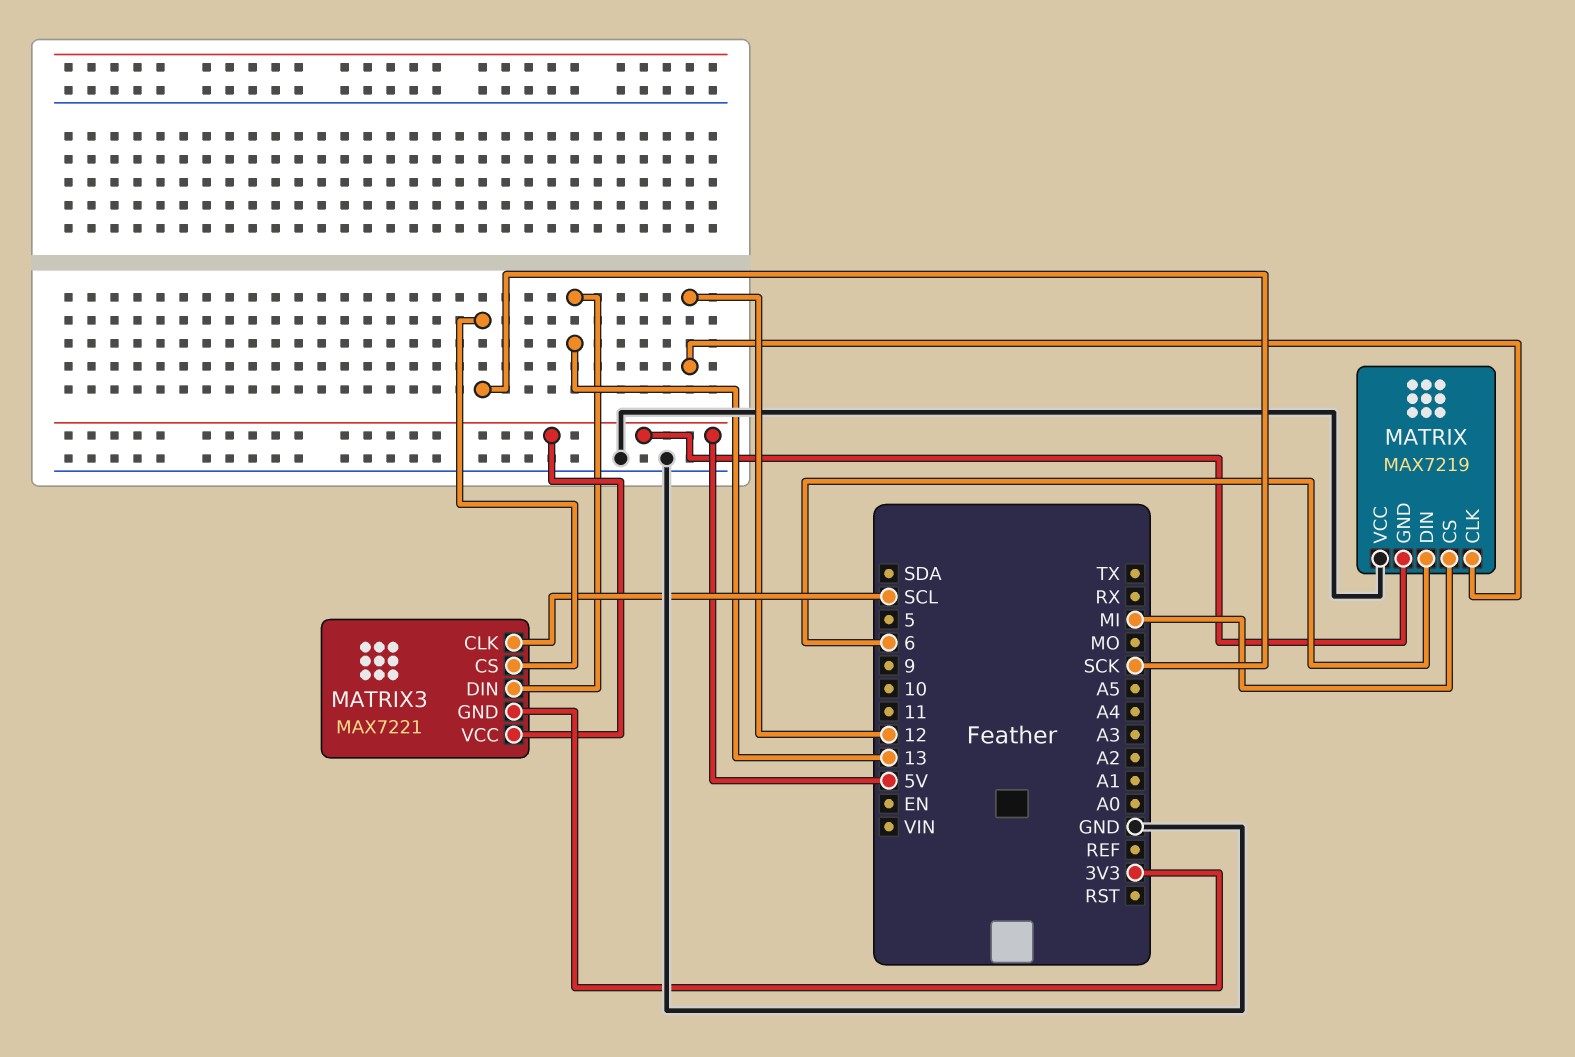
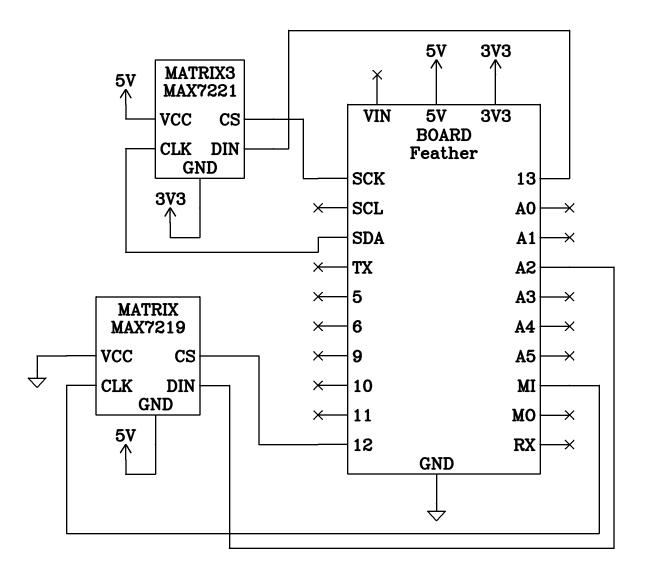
MATRIX pin CLK: 12 -> MI
MATRIX pin CS: MI -> 12
MATRIX pin DIN: 6 -> A2
MATRIX3 pin CLK: SCL -> SDA

